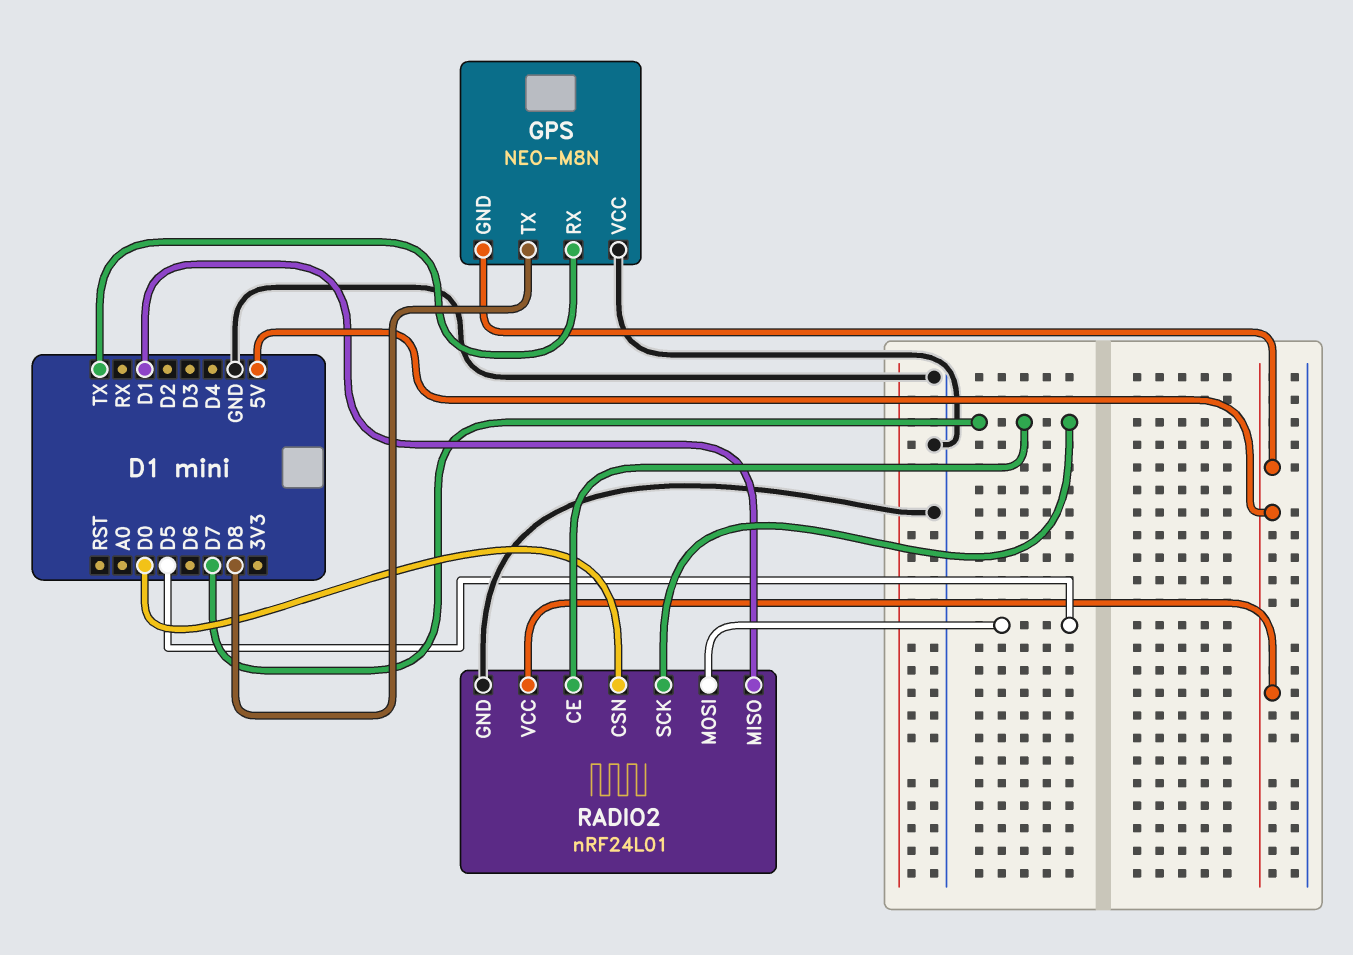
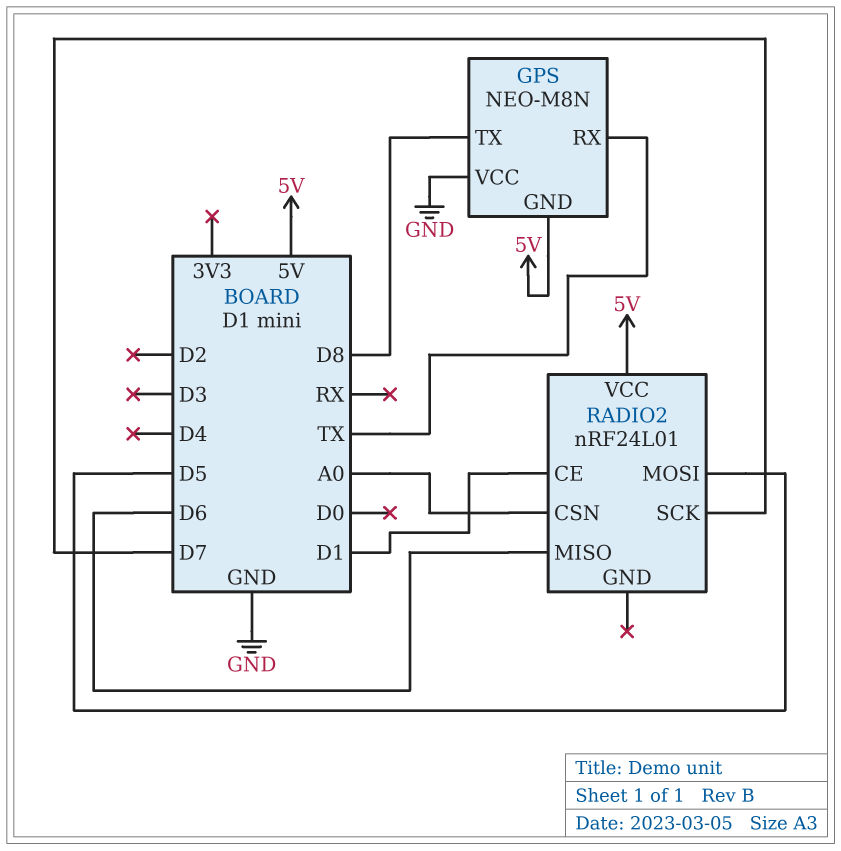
RADIO2 pin CE: D7 -> D1
RADIO2 pin CSN: D0 -> A0
RADIO2 pin GND: GND -> none
RADIO2 pin MISO: D1 -> D6

